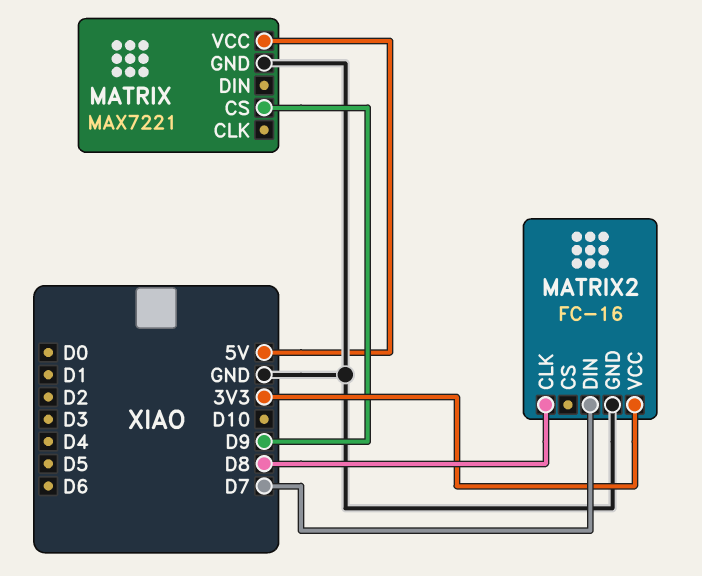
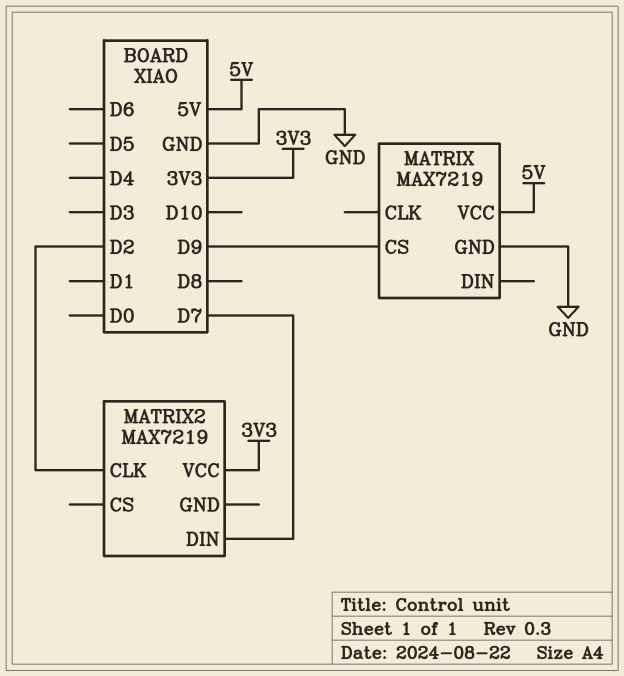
MATRIX: MAX7221 -> MAX7219
MATRIX2: FC-16 -> MAX7219
MATRIX2 pin CLK: D8 -> D2
MATRIX2 pin GND: GND -> none

